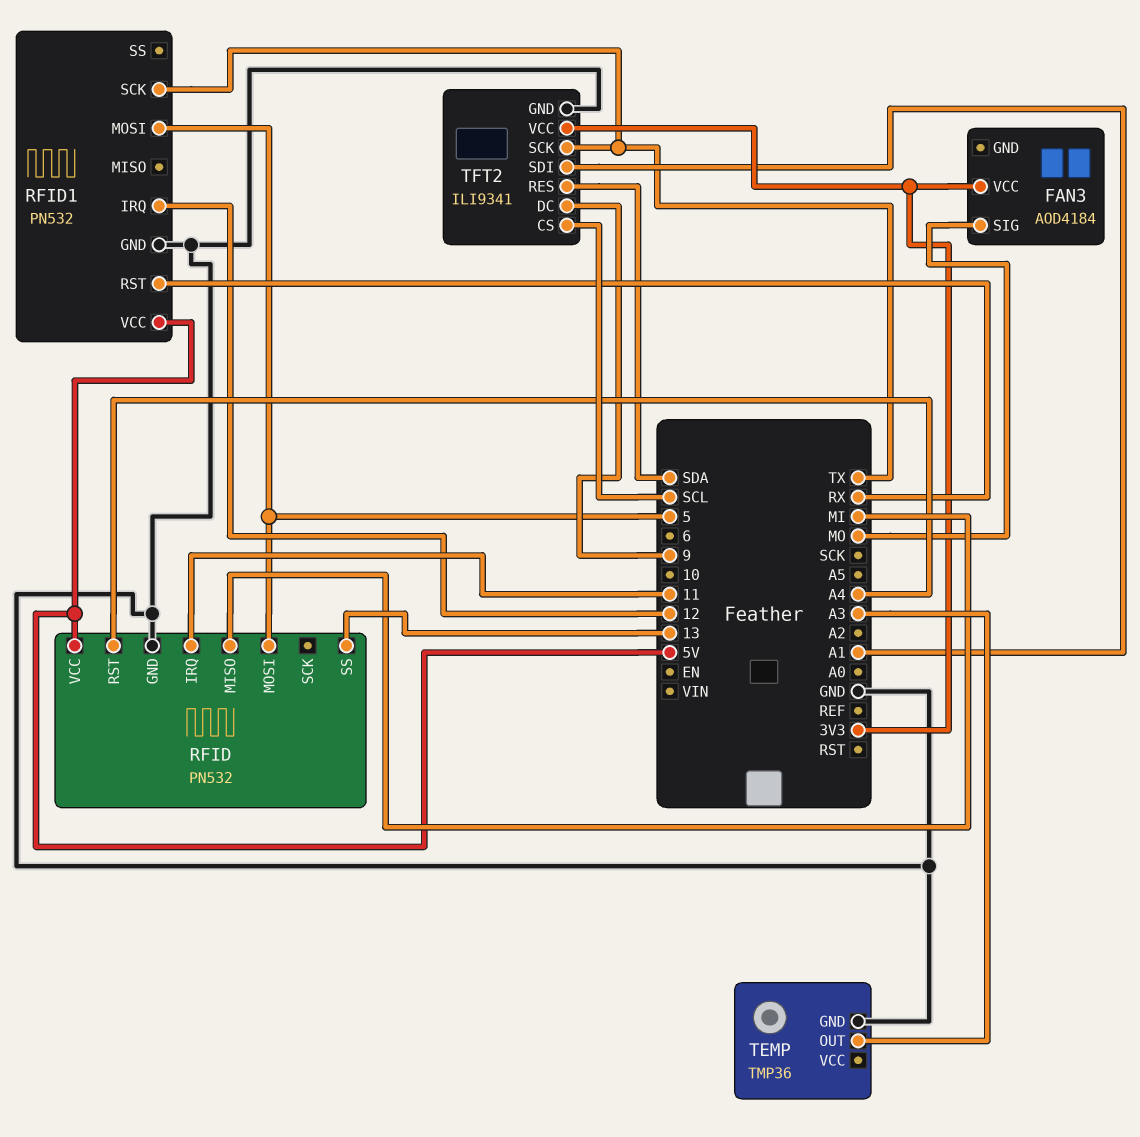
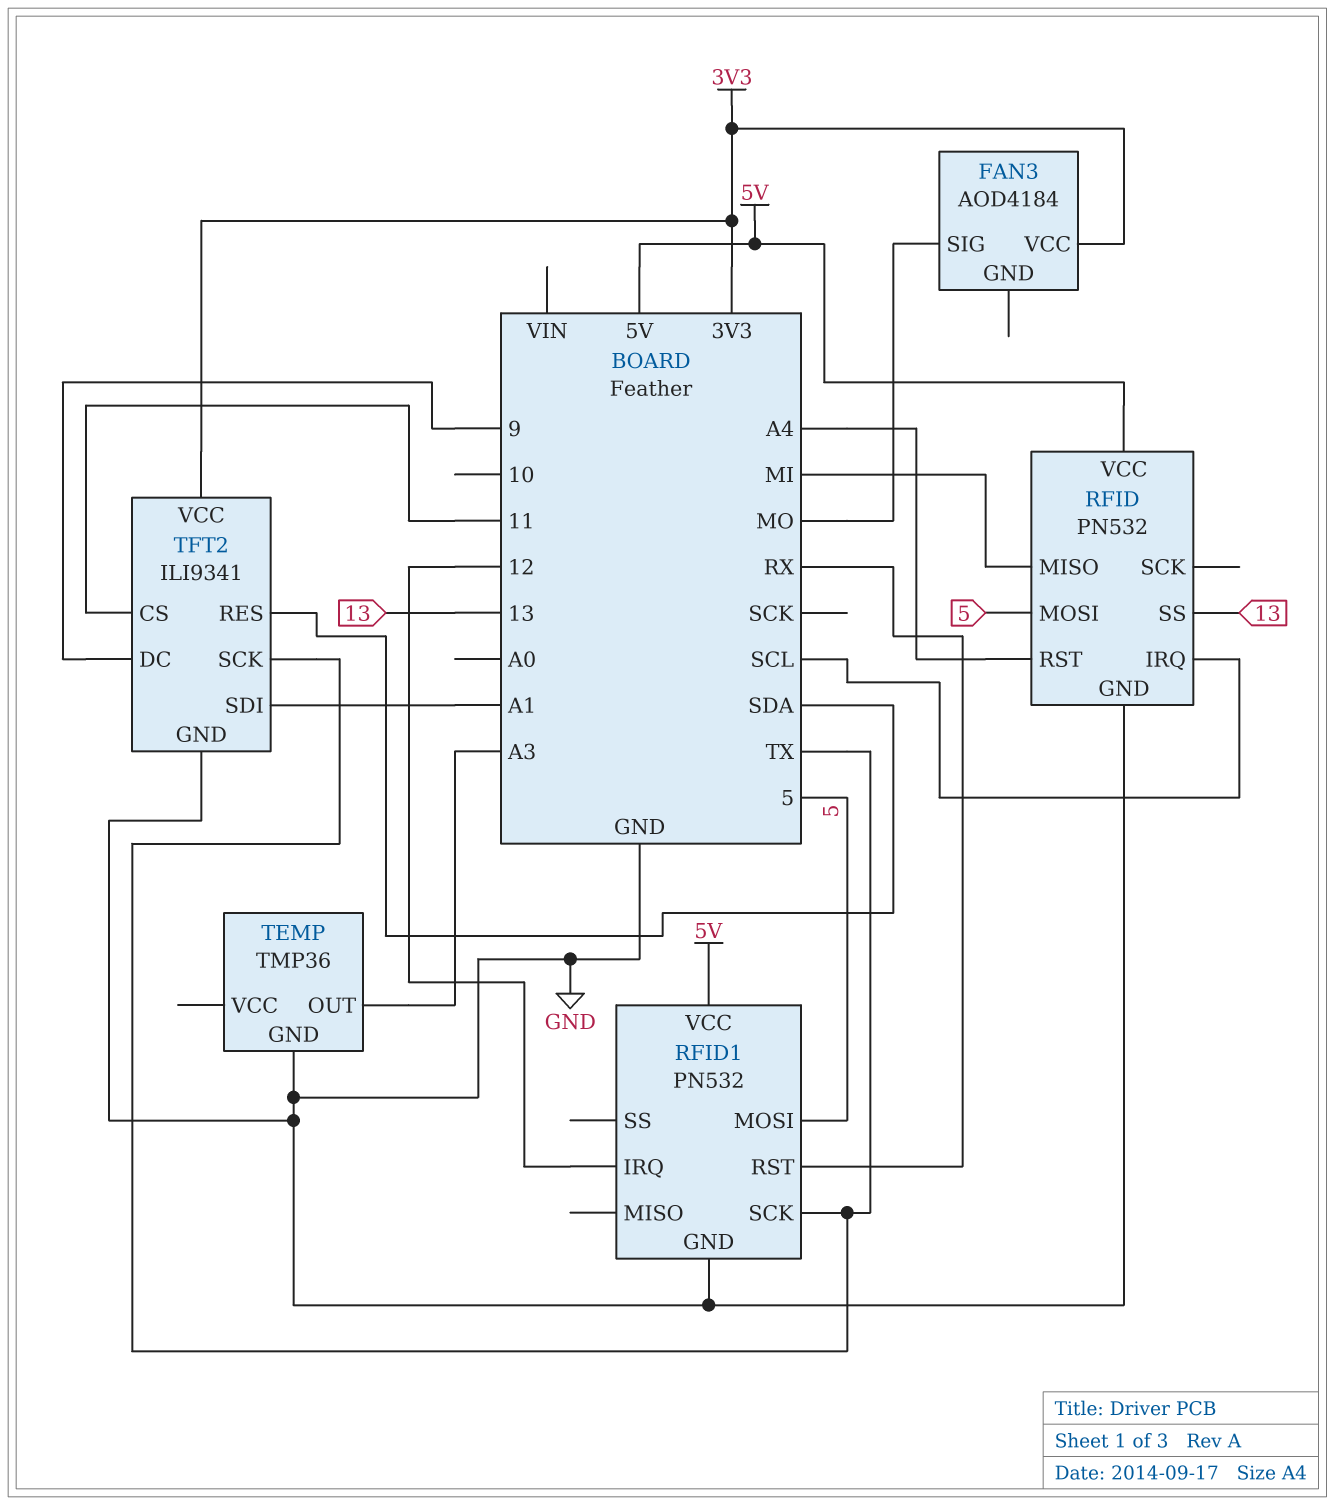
RFID pin IRQ: 11 -> SCL
TFT2 pin CS: SCL -> 11

